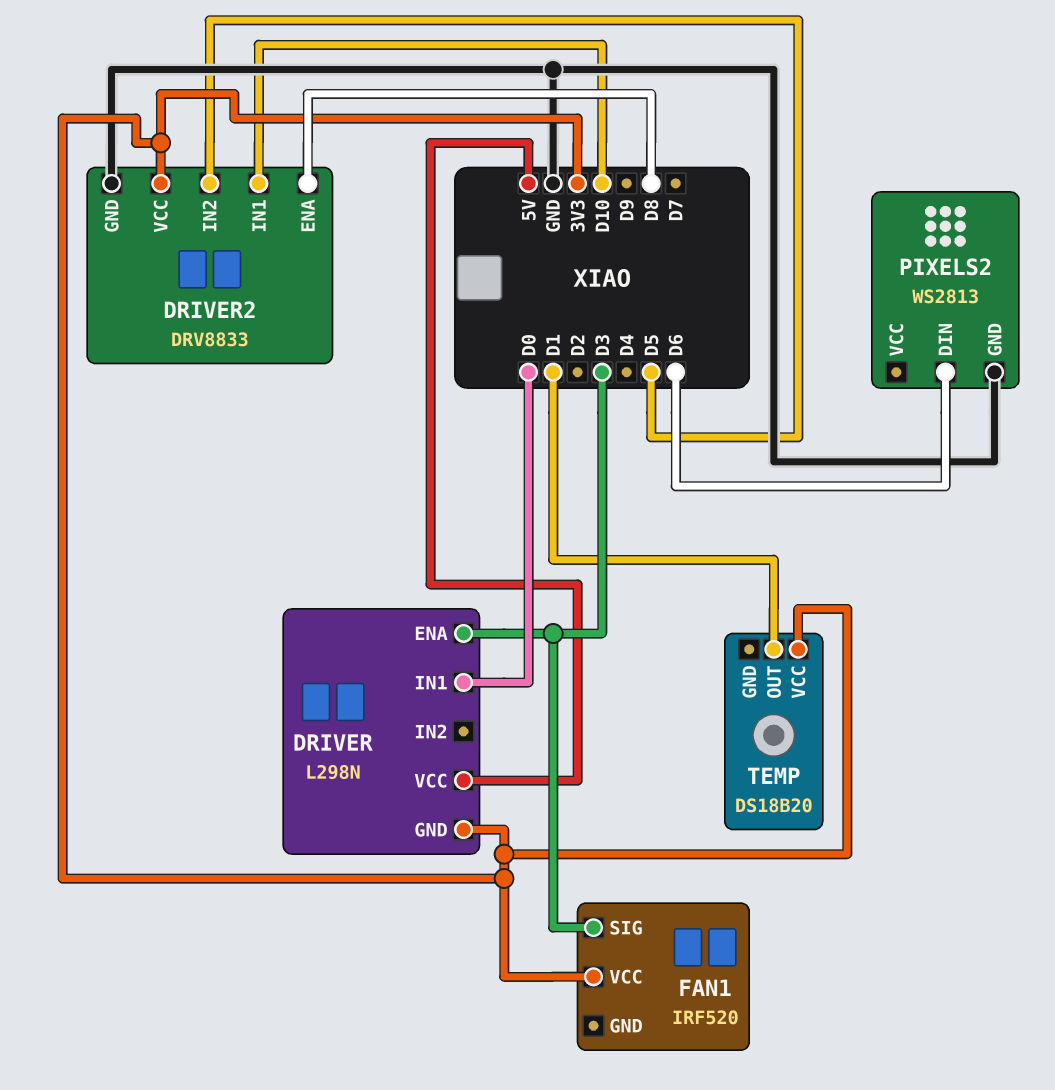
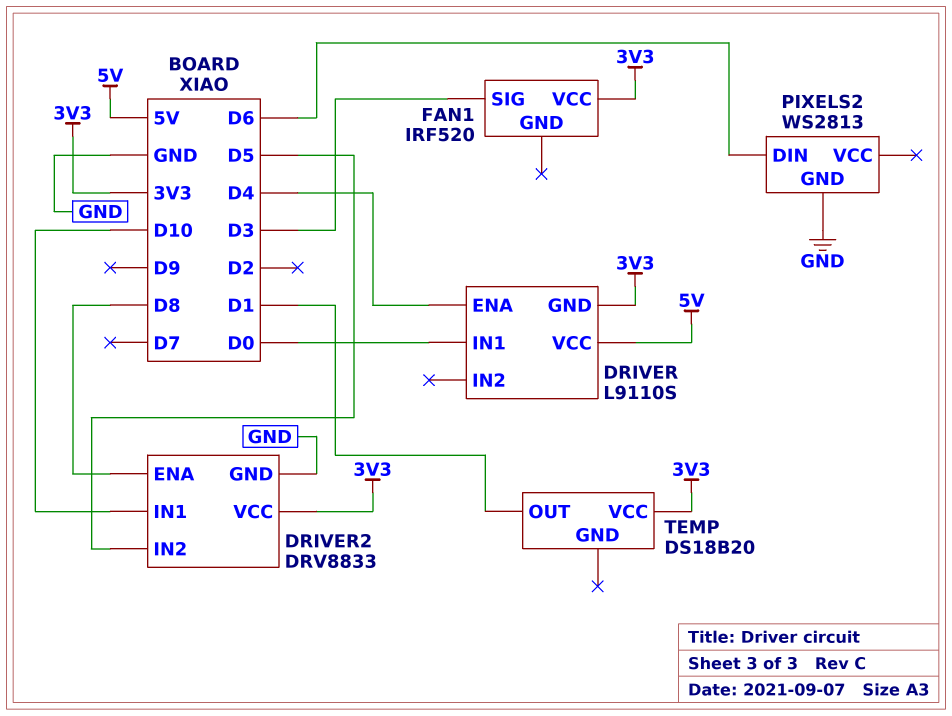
DRIVER: L298N -> L9110S
DRIVER pin ENA: D3 -> D4

